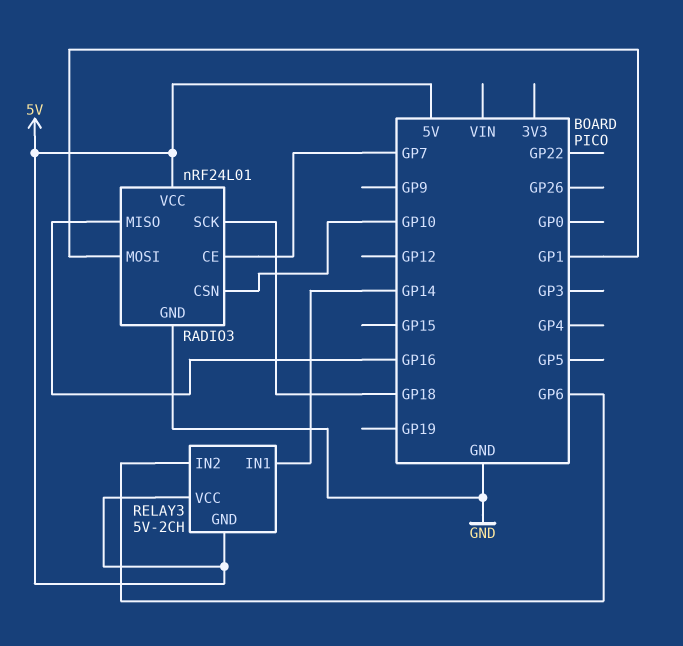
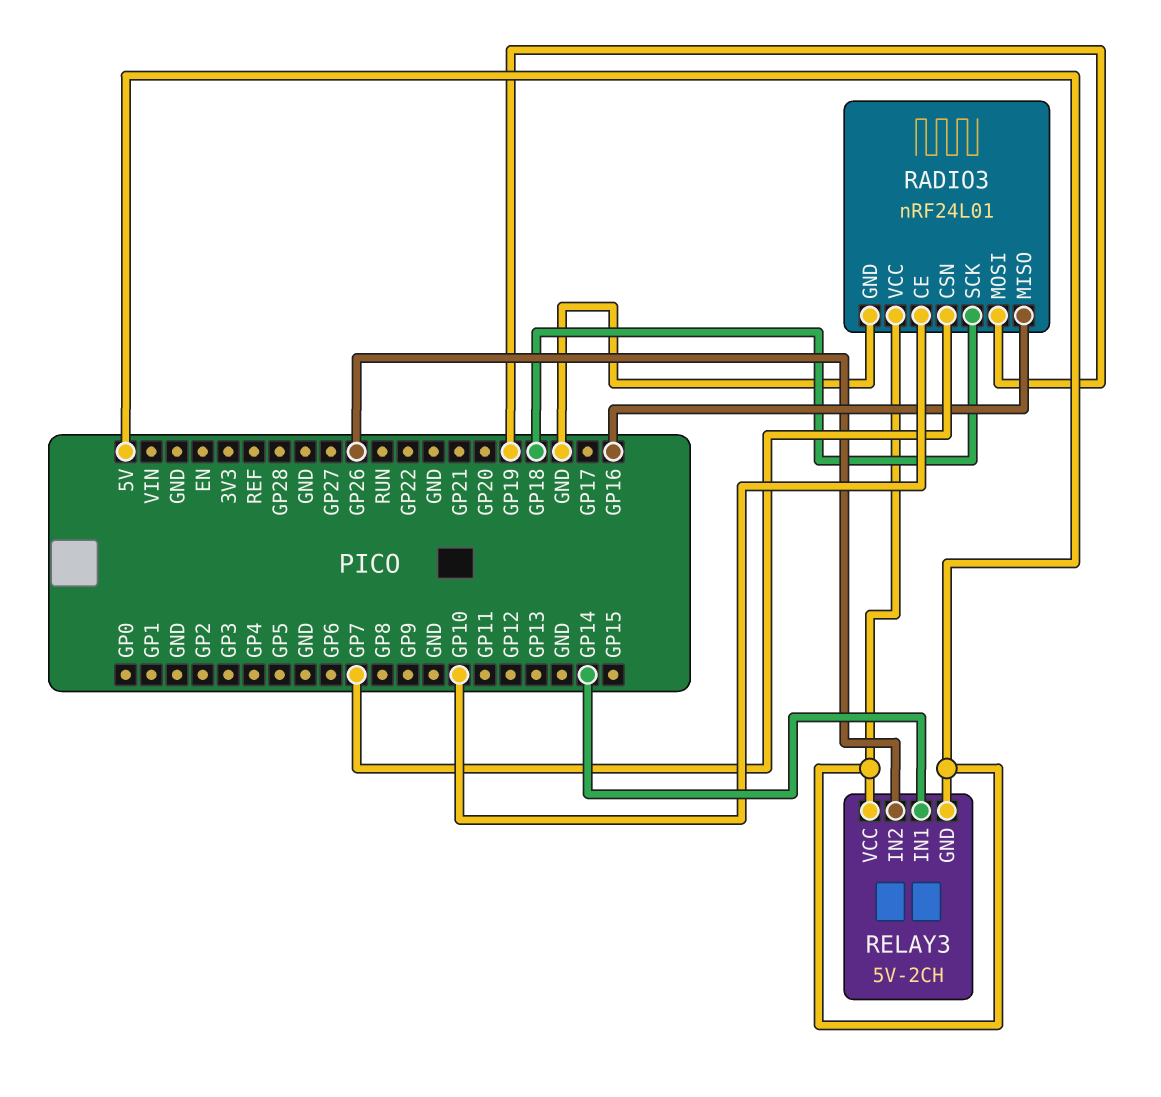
RADIO3 pin CE: GP7 -> GP10
RADIO3 pin CSN: GP10 -> GP7
RADIO3 pin MOSI: GP1 -> GP19
RELAY3 pin IN2: GP6 -> GP26

